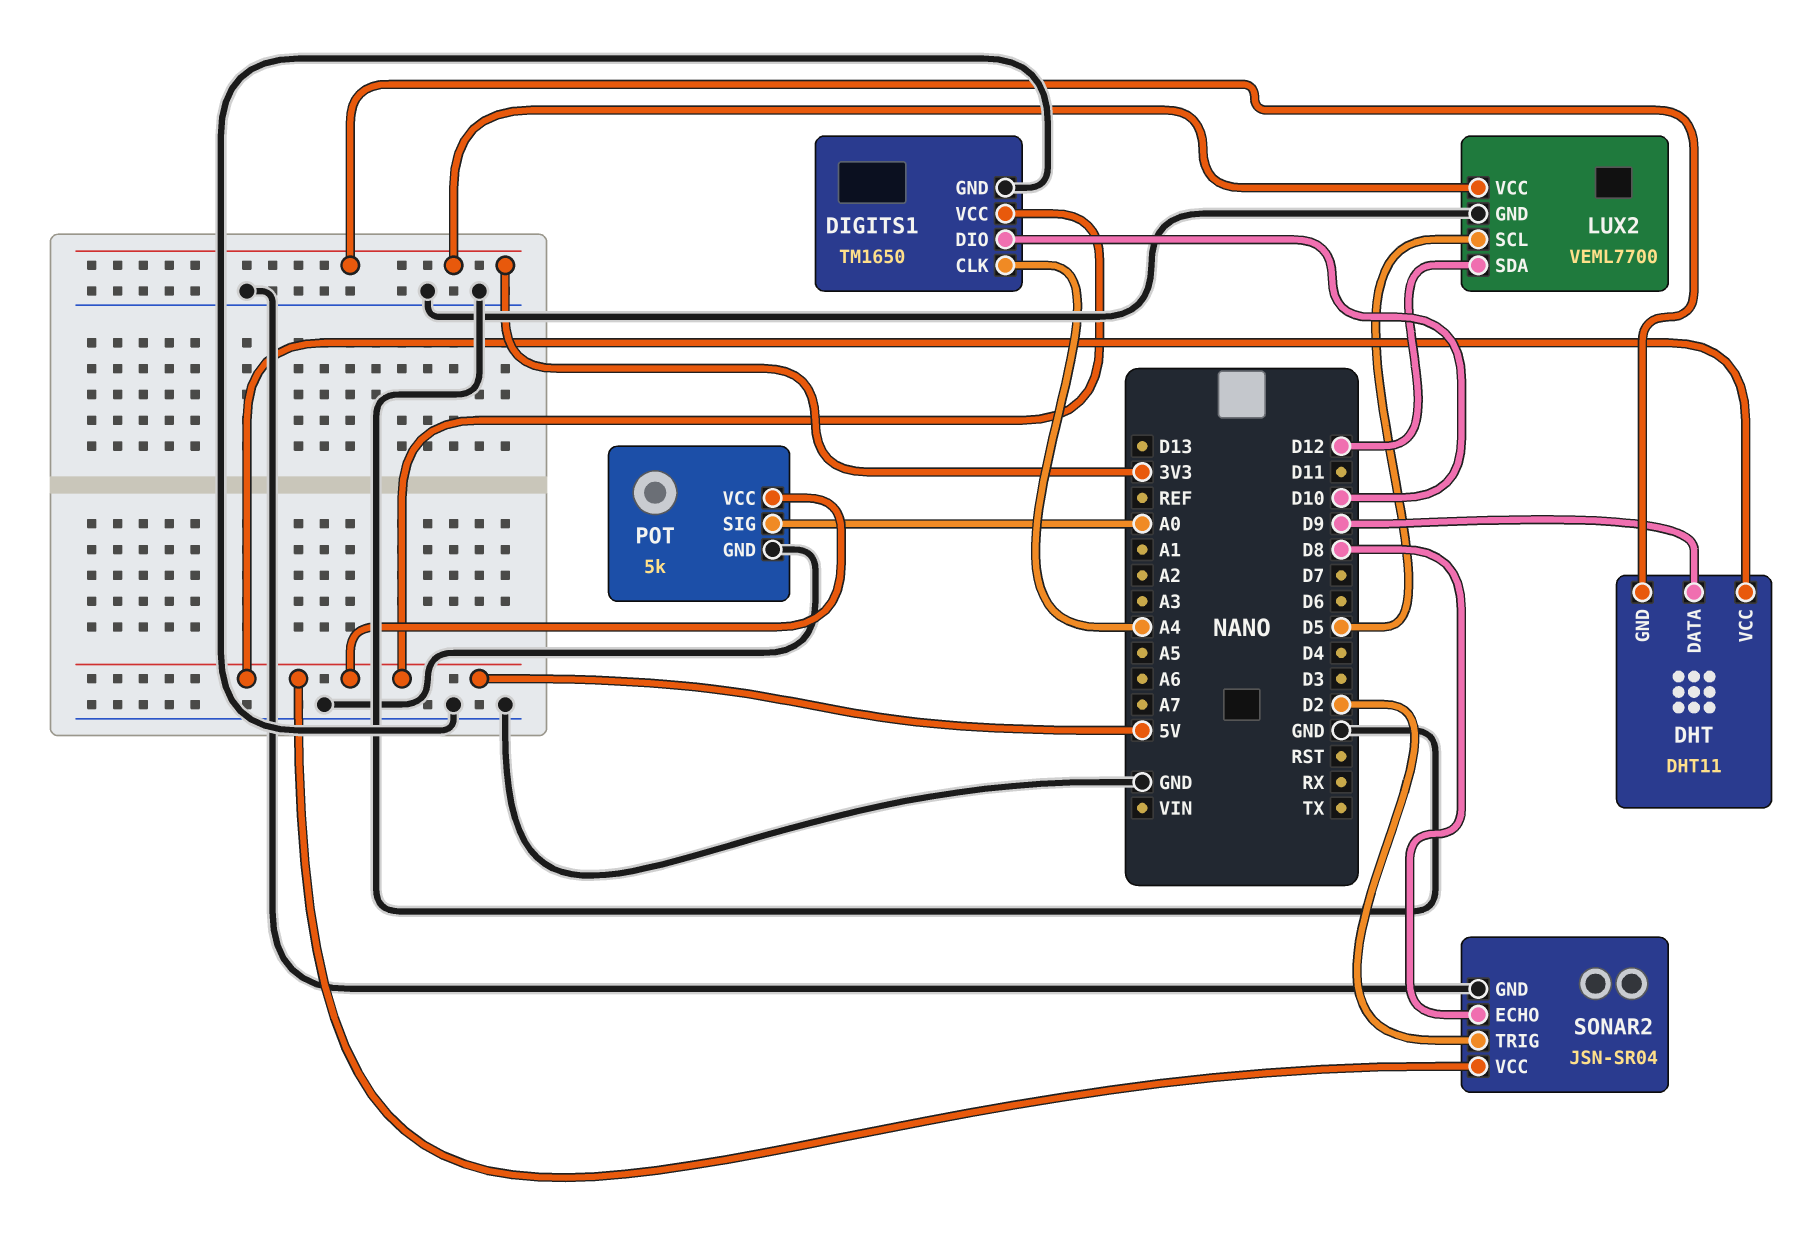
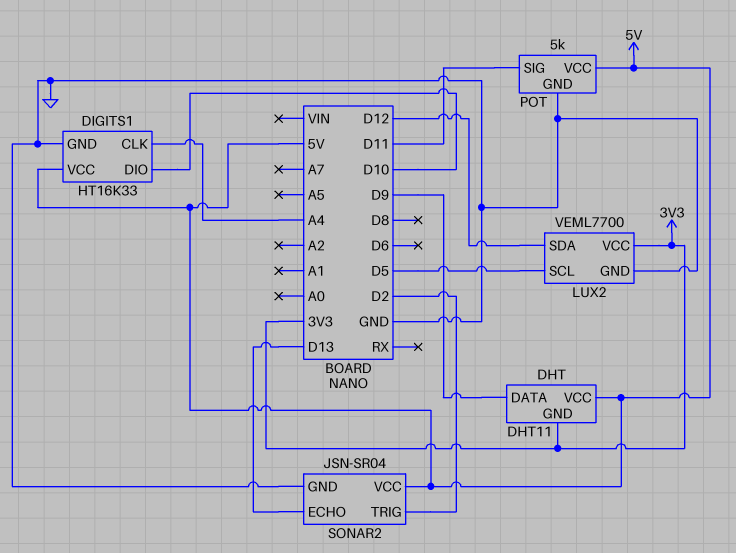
DIGITS1: TM1650 -> HT16K33
POT pin SIG: A0 -> D11
SONAR2 pin ECHO: D8 -> D13

